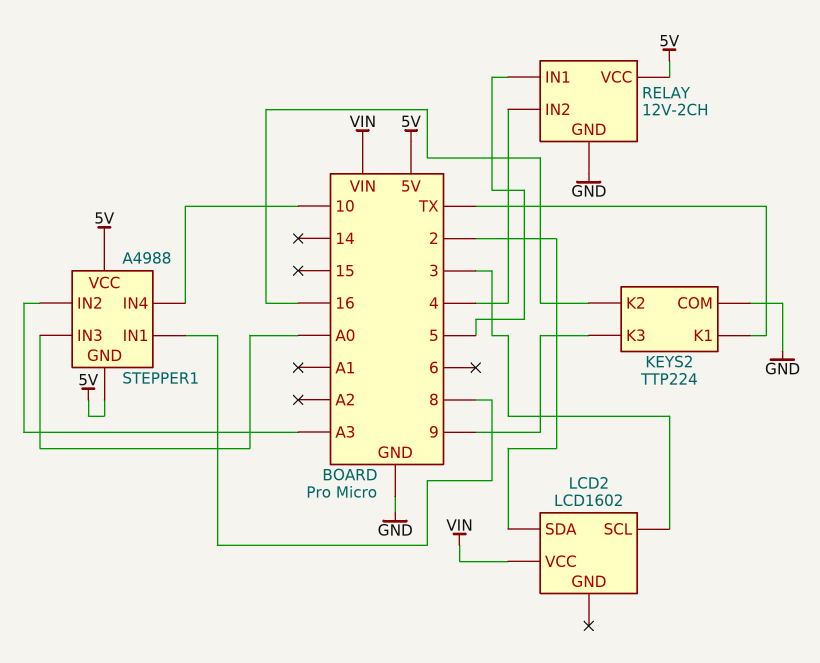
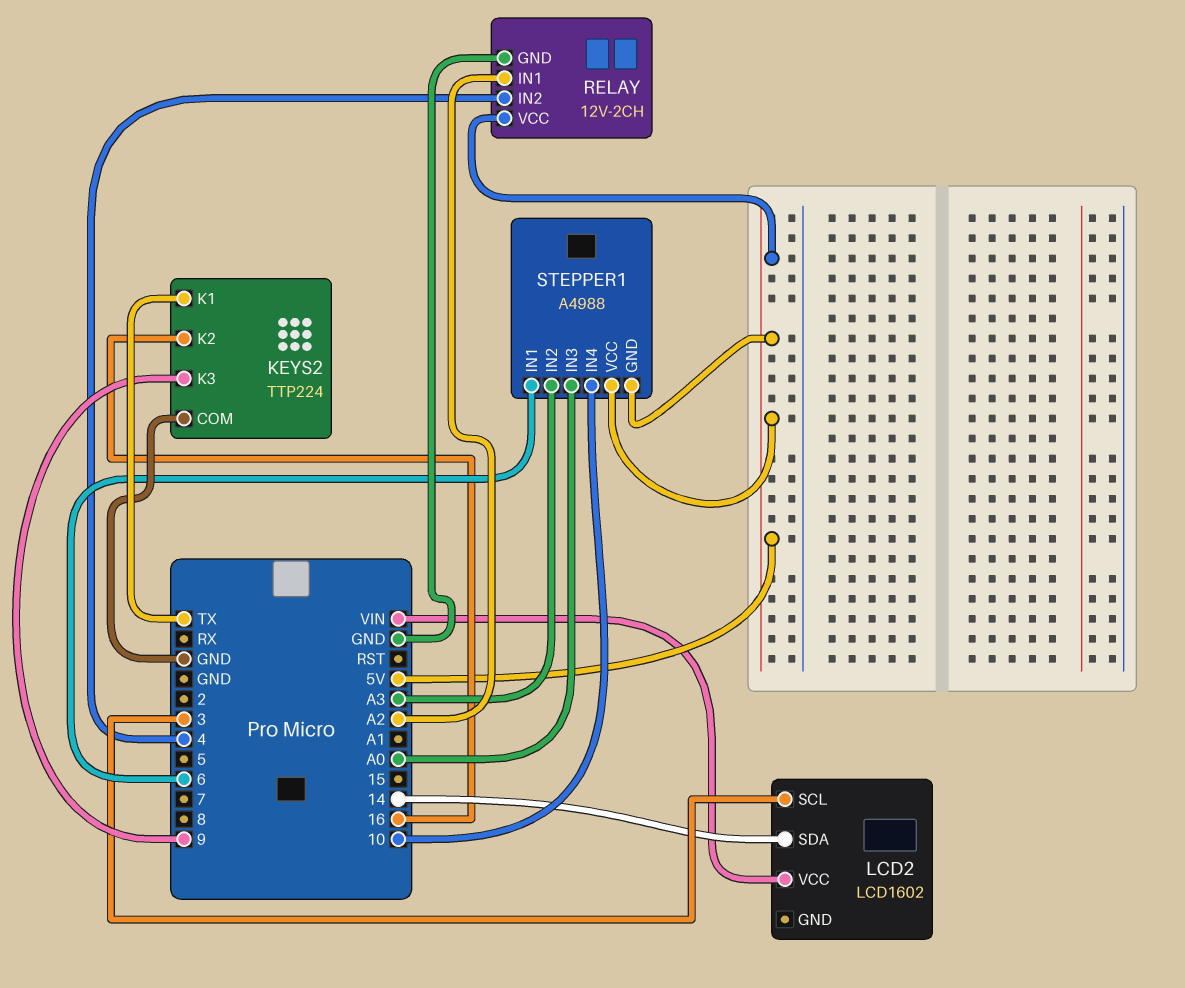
LCD2 pin SDA: 2 -> 14
RELAY pin IN1: 5 -> A2
STEPPER1 pin IN1: 8 -> 6

